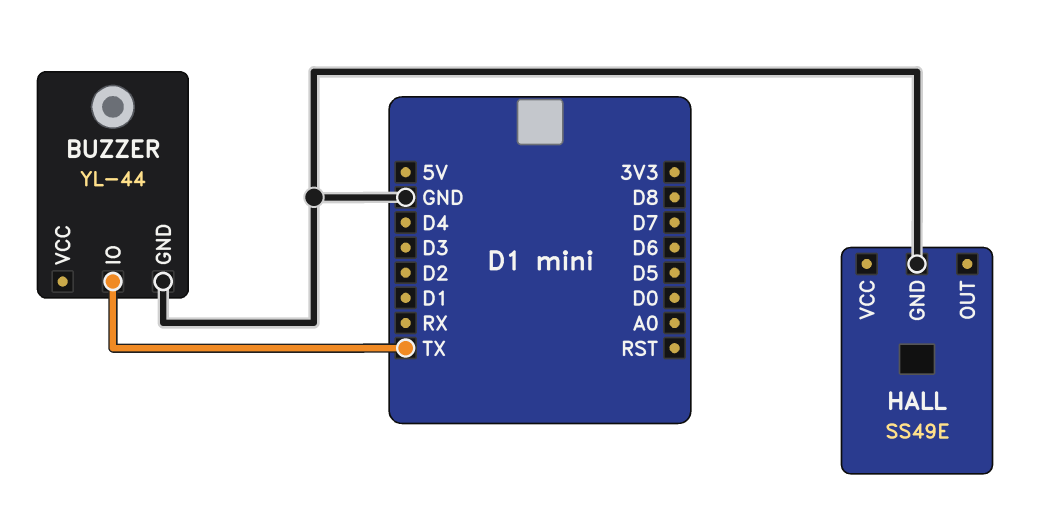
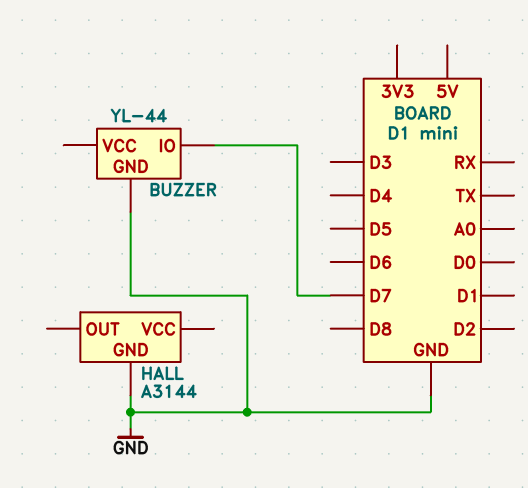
BUZZER pin IO: TX -> D7
HALL: SS49E -> A3144

